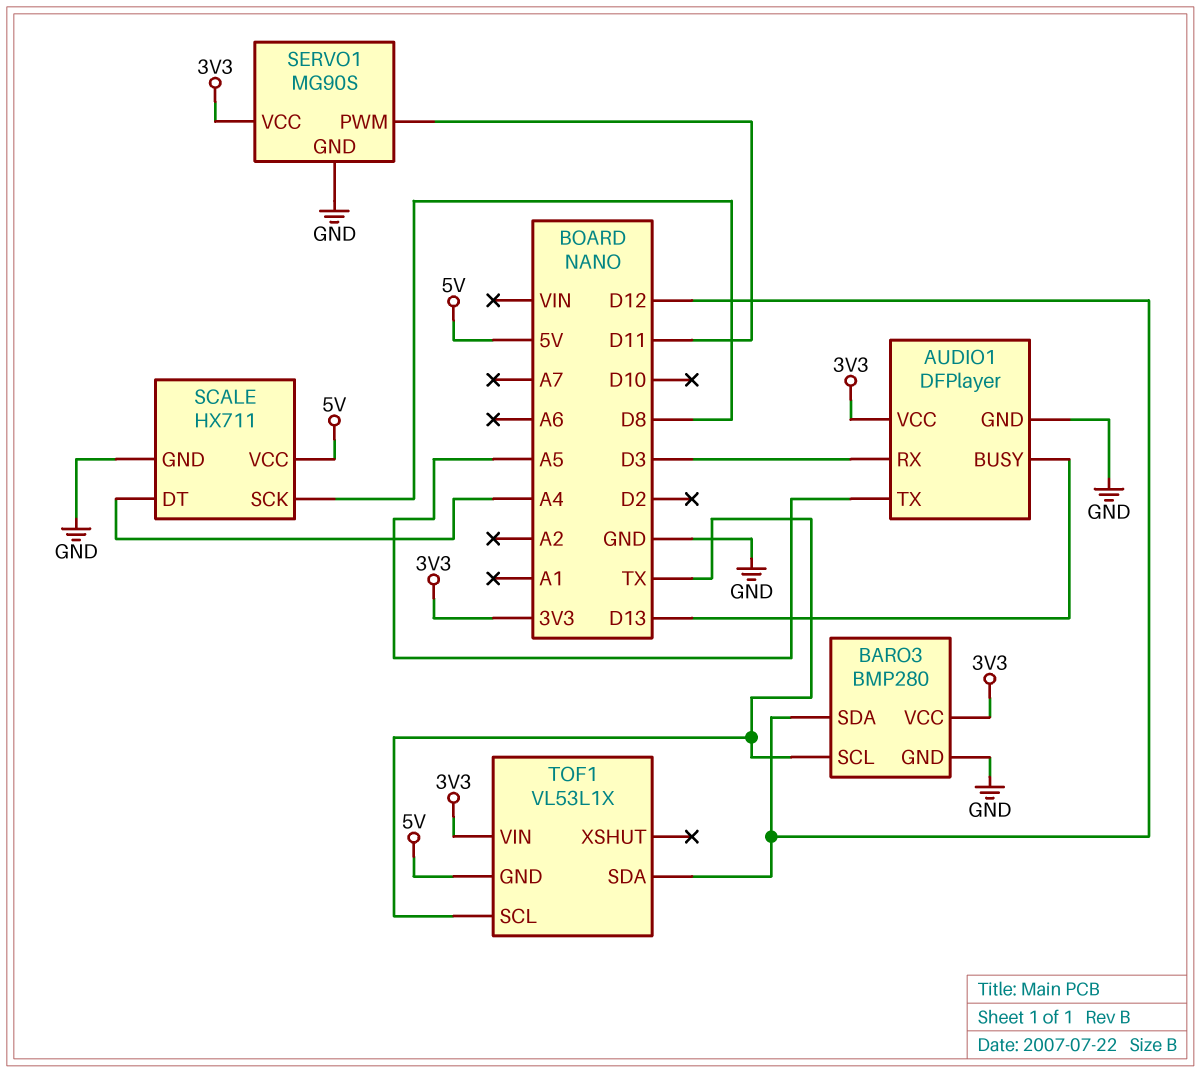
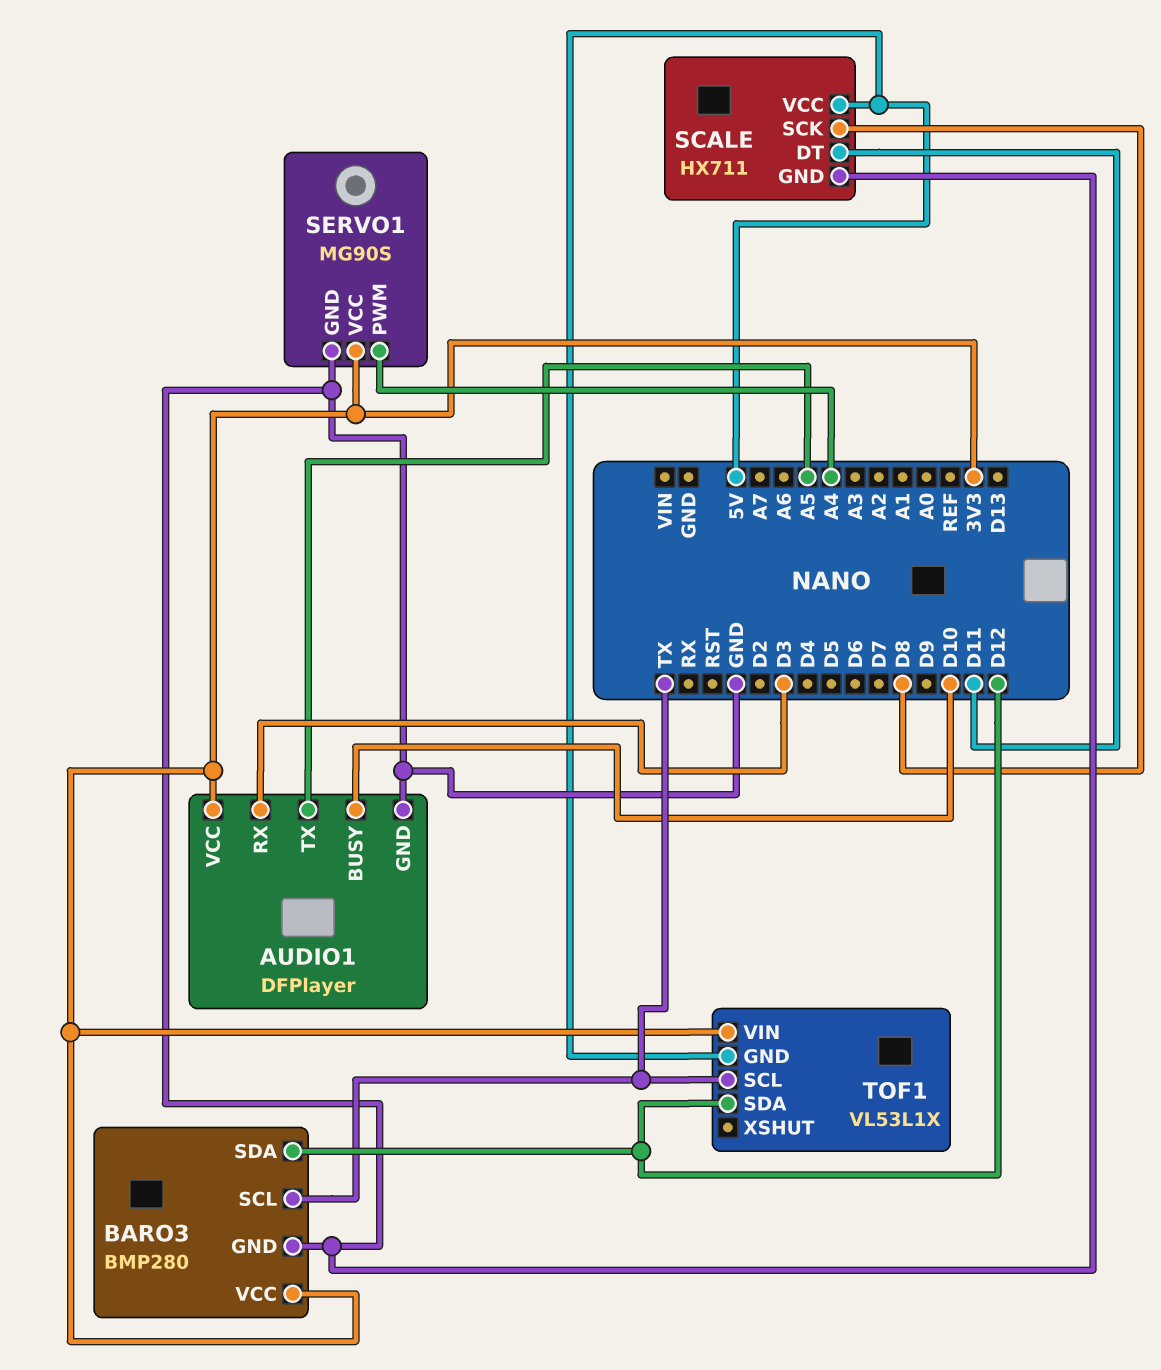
AUDIO1 pin BUSY: D13 -> D10
SCALE pin DT: A4 -> D11
SERVO1 pin PWM: D11 -> A4

